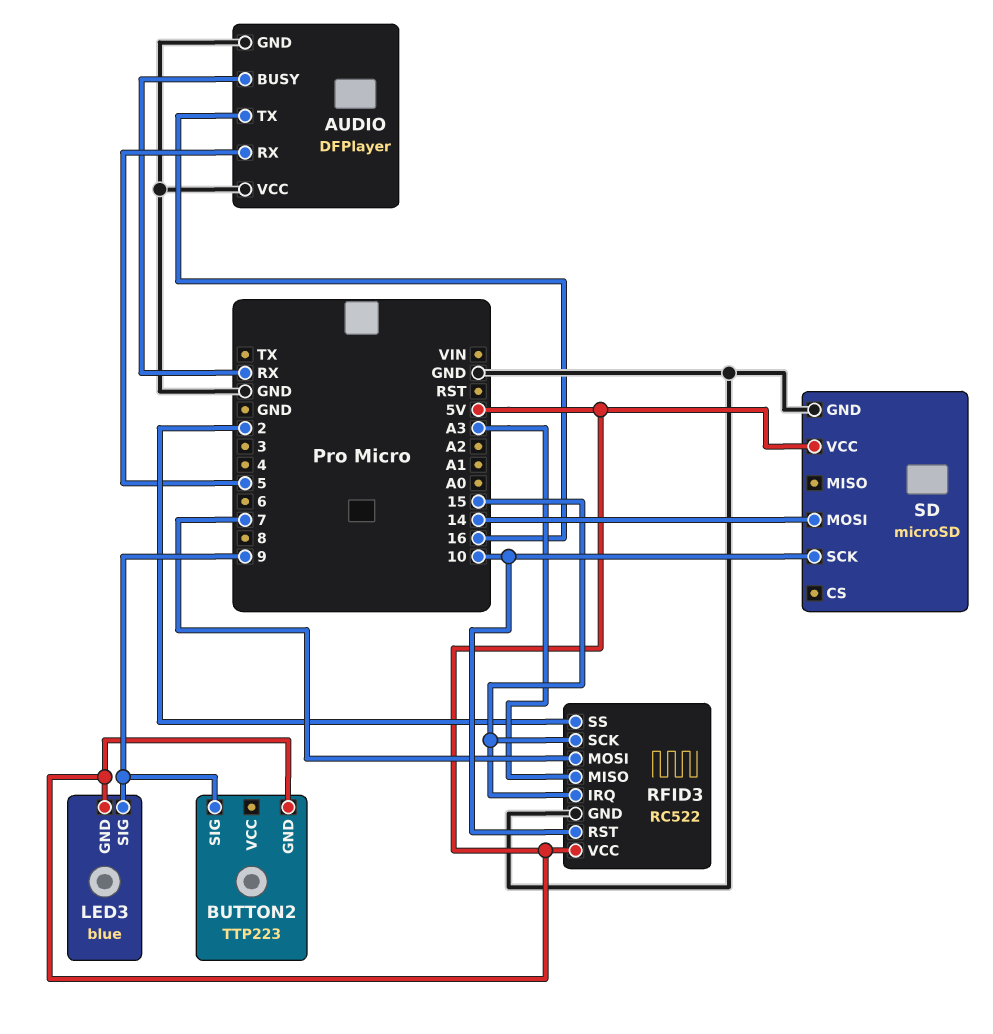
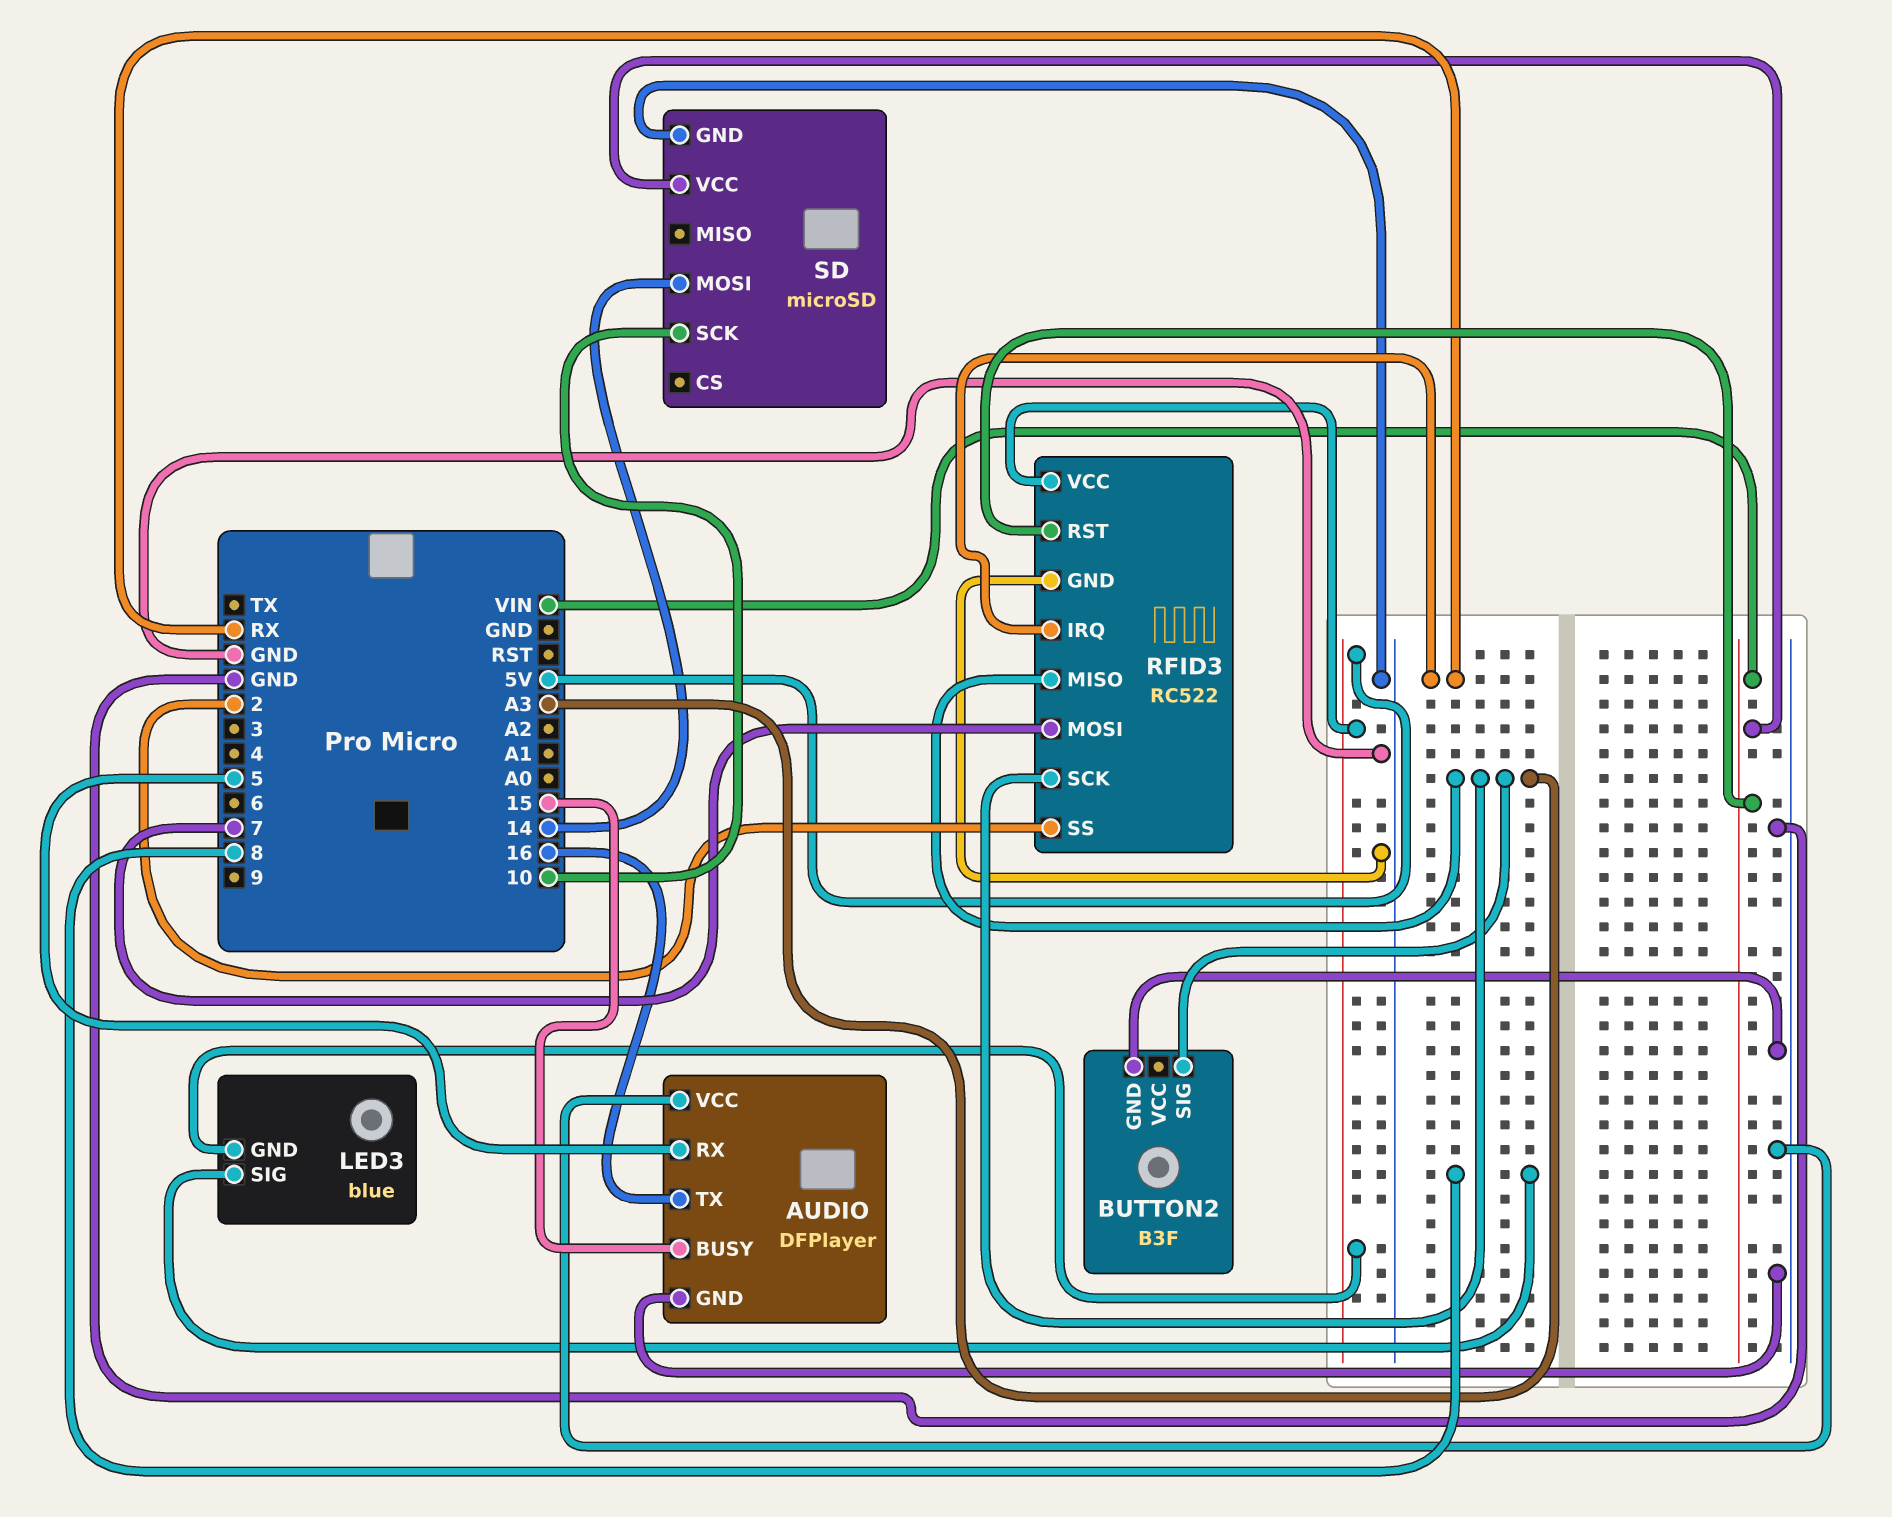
AUDIO pin BUSY: RX -> 15
BUTTON2: TTP223 -> B3F
BUTTON2 pin GND: 5V -> GND
BUTTON2 pin SIG: 9 -> A3
LED3 pin SIG: 9 -> 8
RFID3 pin IRQ: 15 -> RX
RFID3 pin RST: 10 -> VIN
RFID3 pin SCK: 15 -> A3
SD pin VCC: 5V -> VIN

